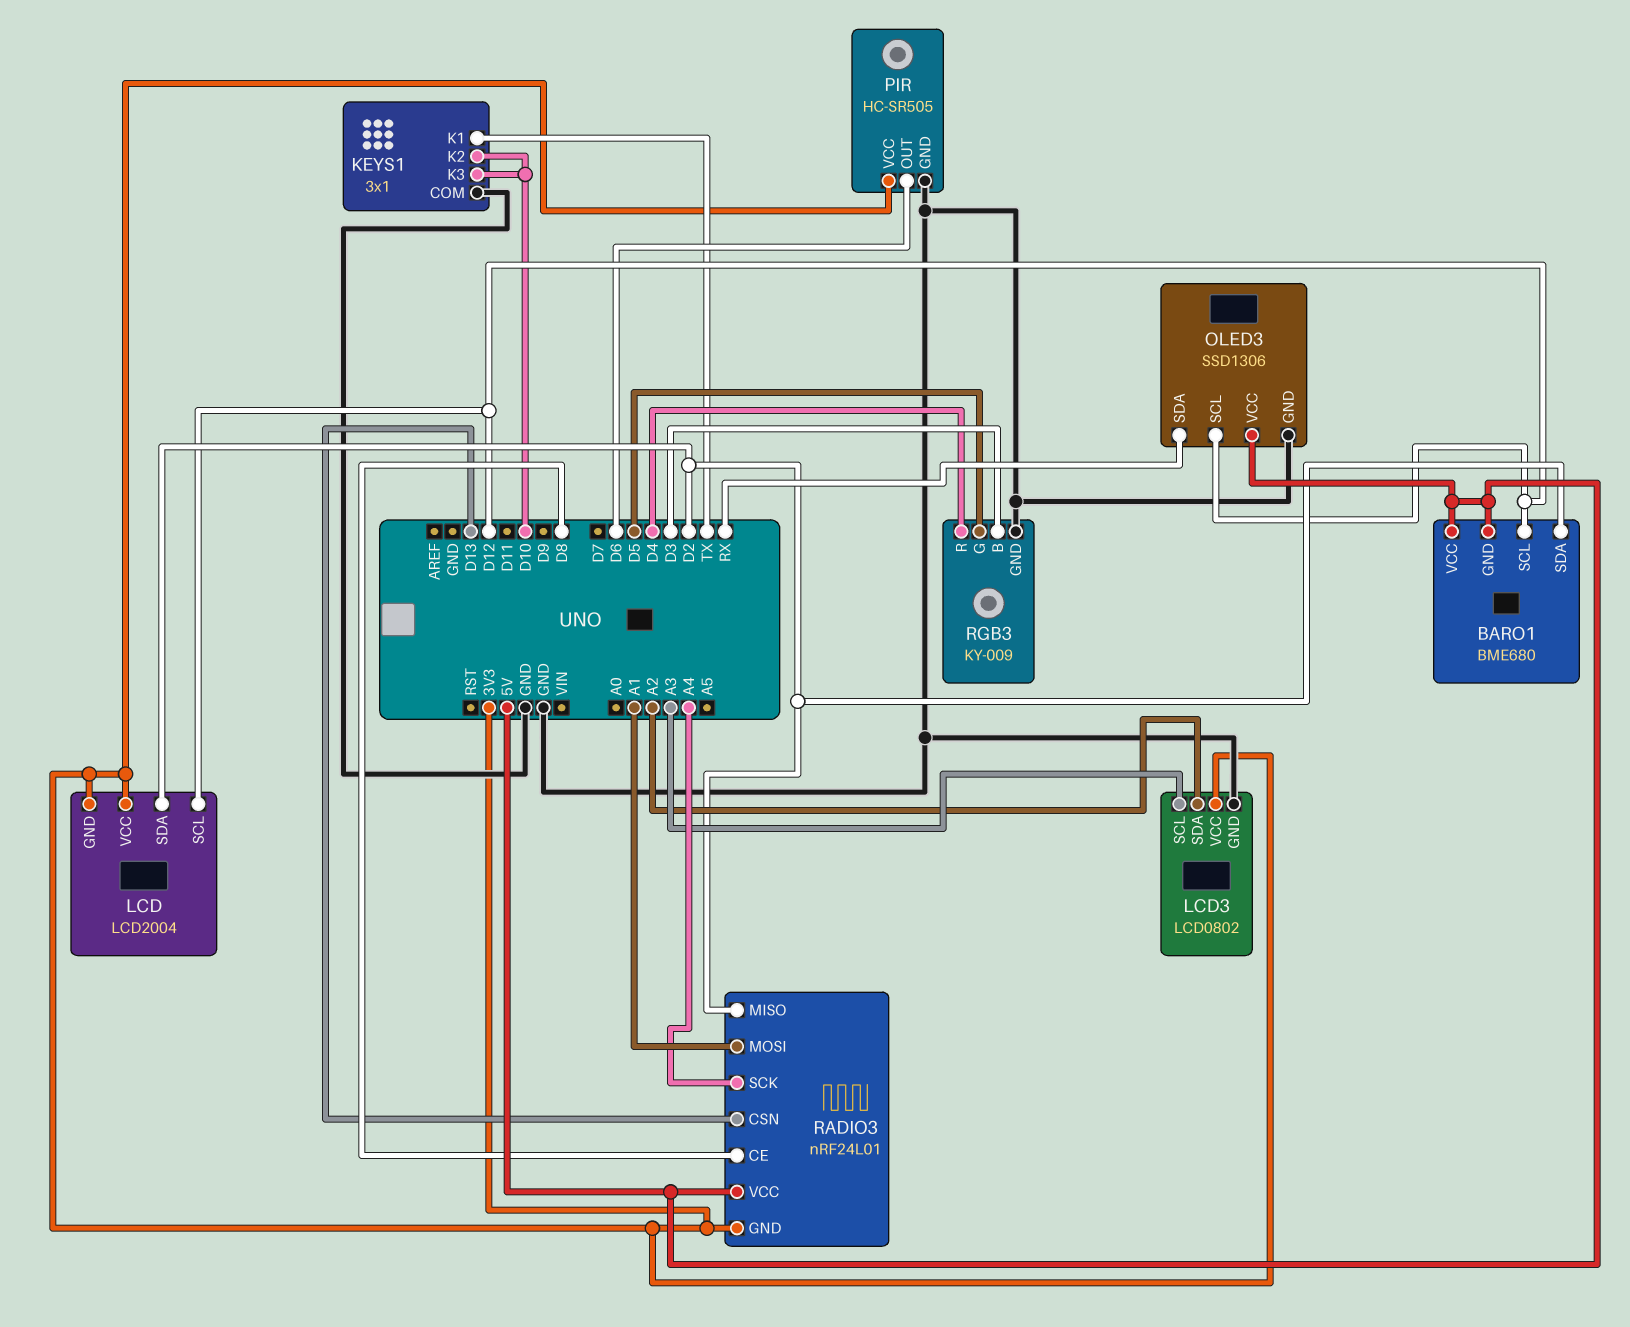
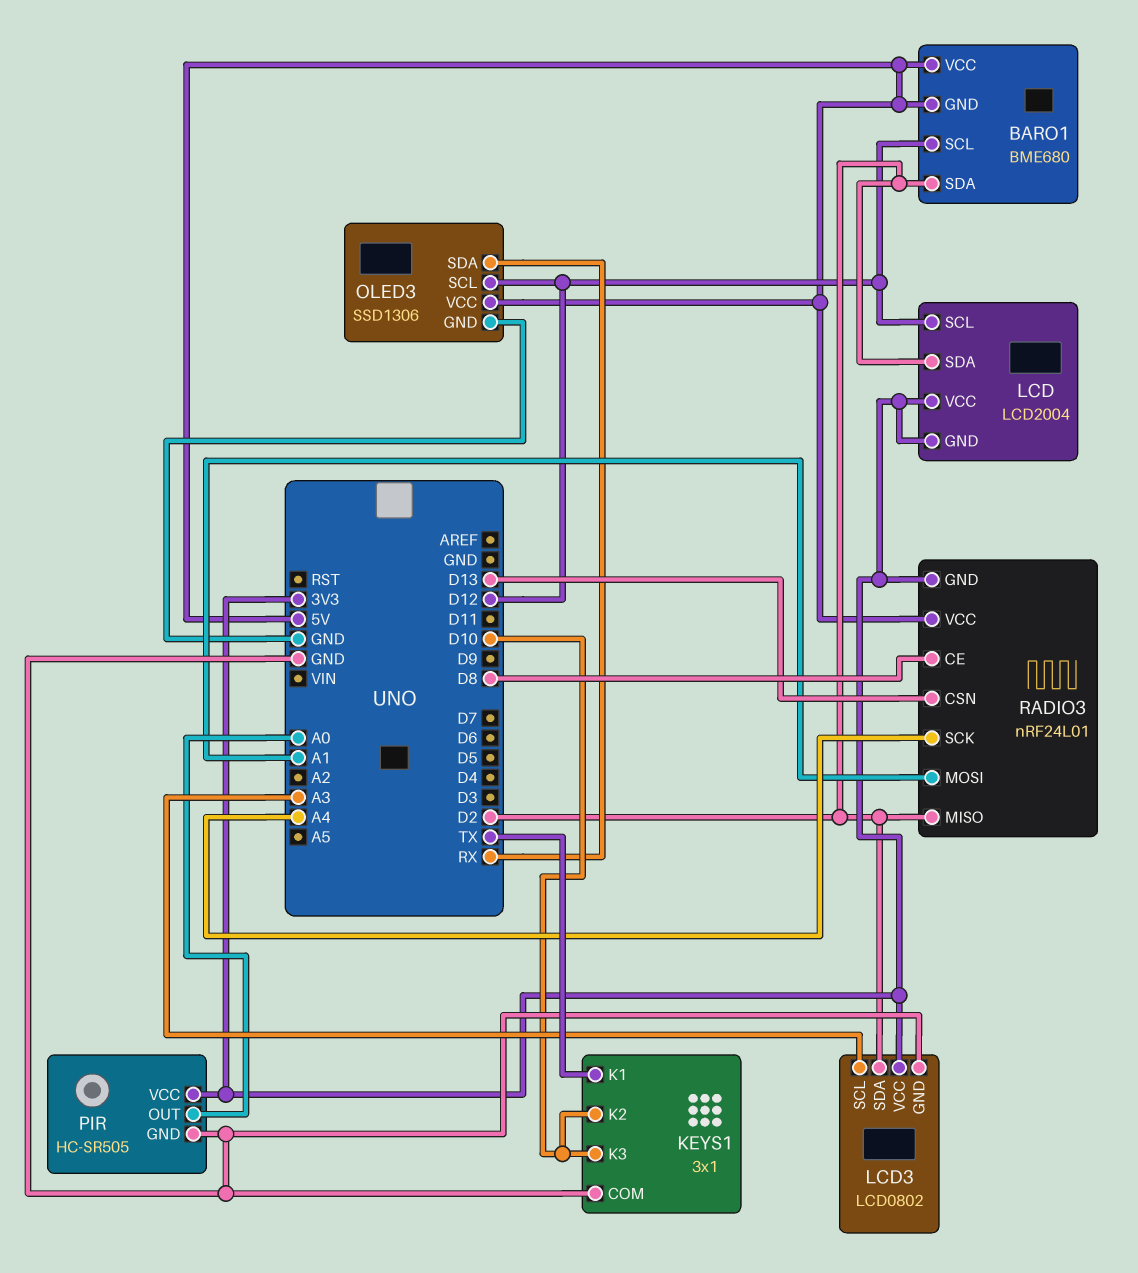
LCD3 pin SDA: A2 -> D2
PIR pin OUT: D6 -> A0
RGB3: KY-009 -> none
RGB3 pin B: D3 -> none
RGB3 pin G: D5 -> none
RGB3 pin GND: GND -> none
RGB3 pin R: D4 -> none

